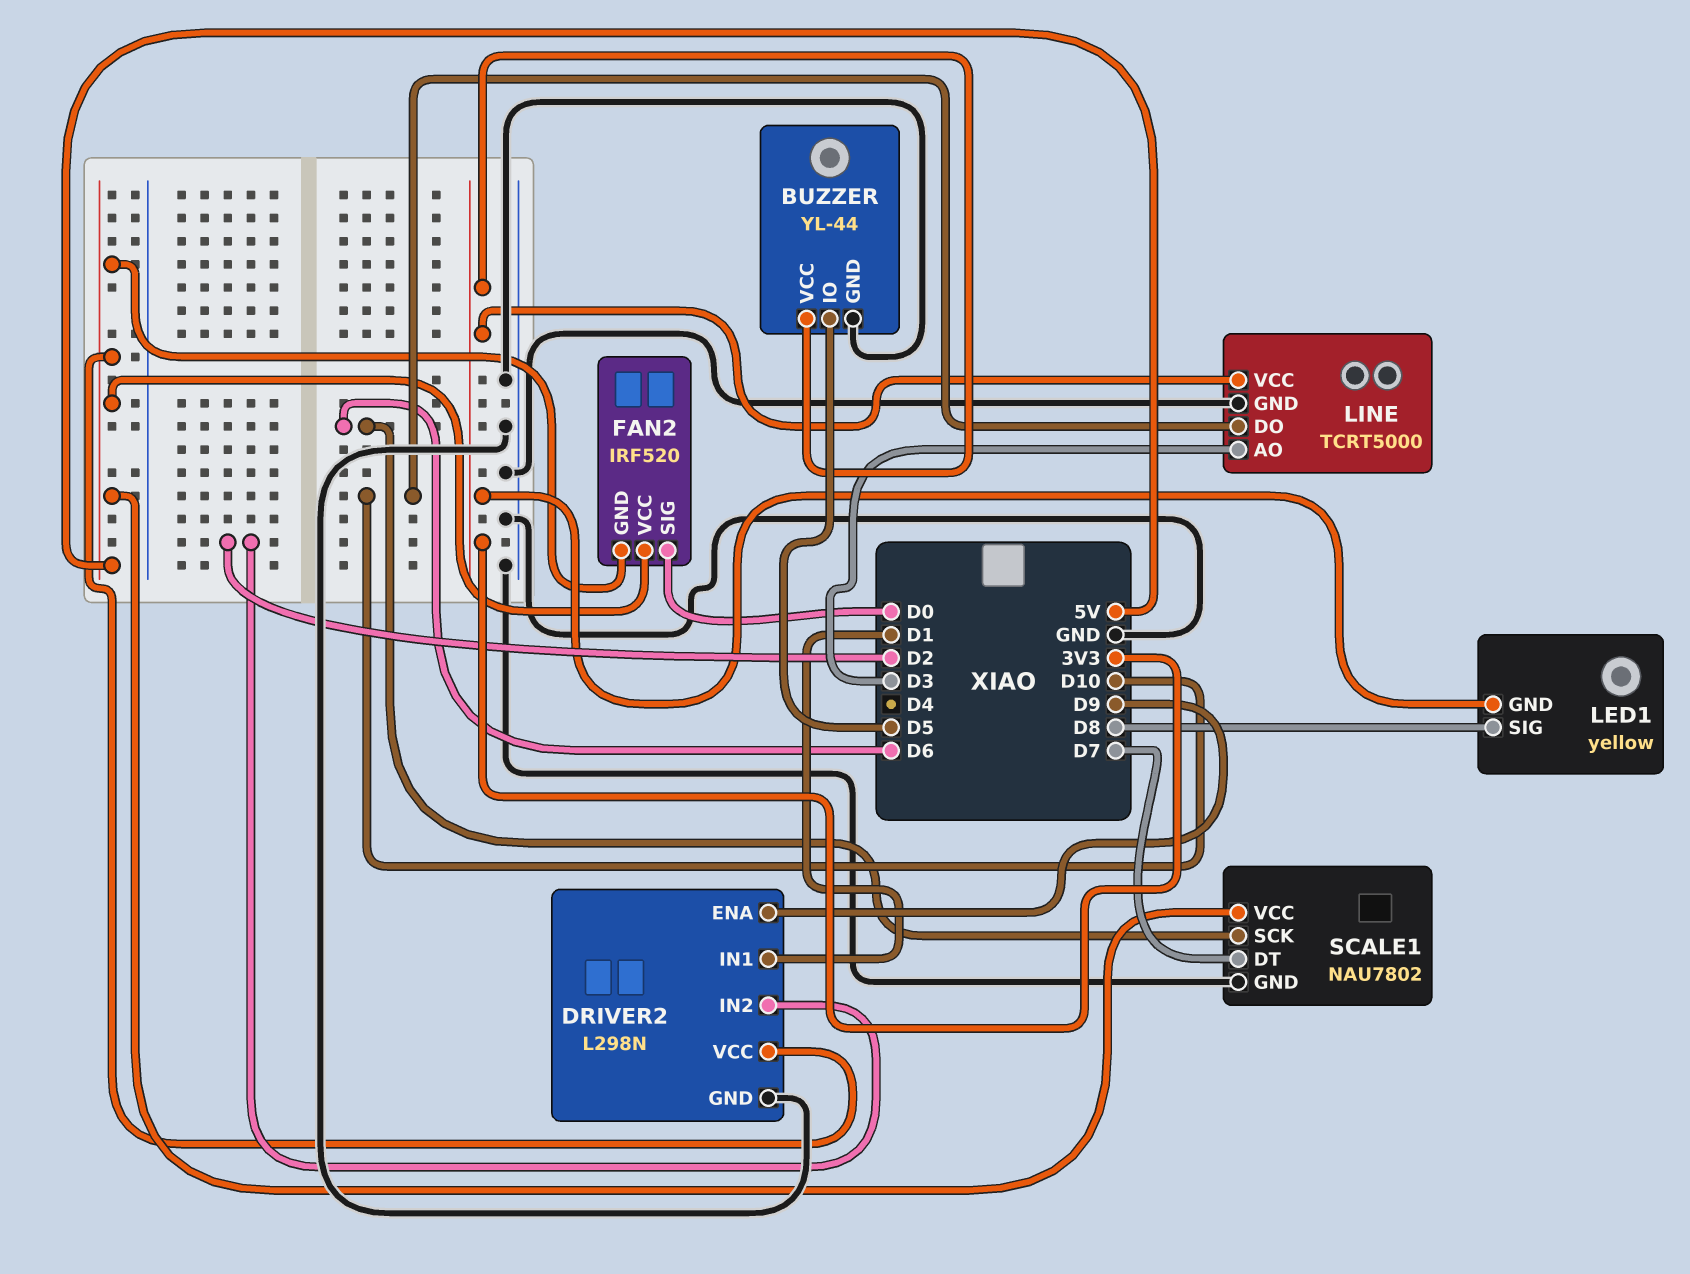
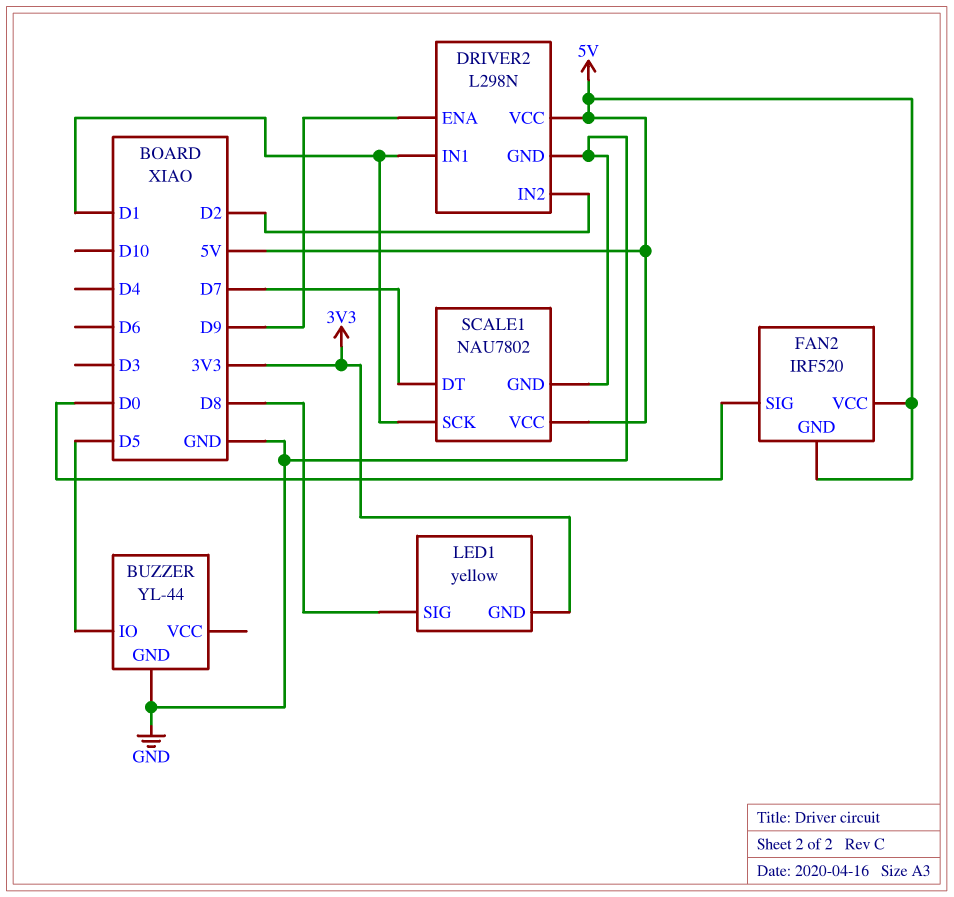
BUZZER pin VCC: 3V3 -> none
LINE: TCRT5000 -> none
LINE pin AO: D3 -> none
LINE pin DO: D10 -> none
LINE pin GND: GND -> none
LINE pin VCC: 3V3 -> none
SCALE1 pin SCK: D6 -> D1

